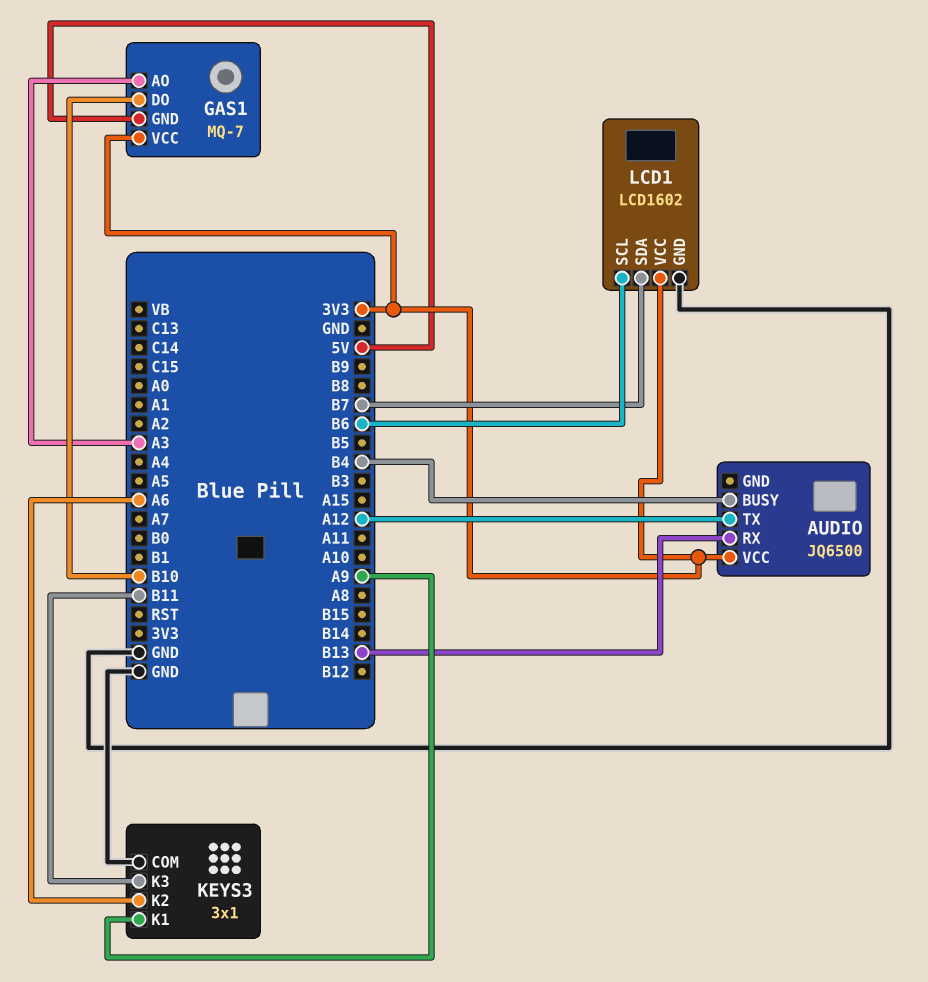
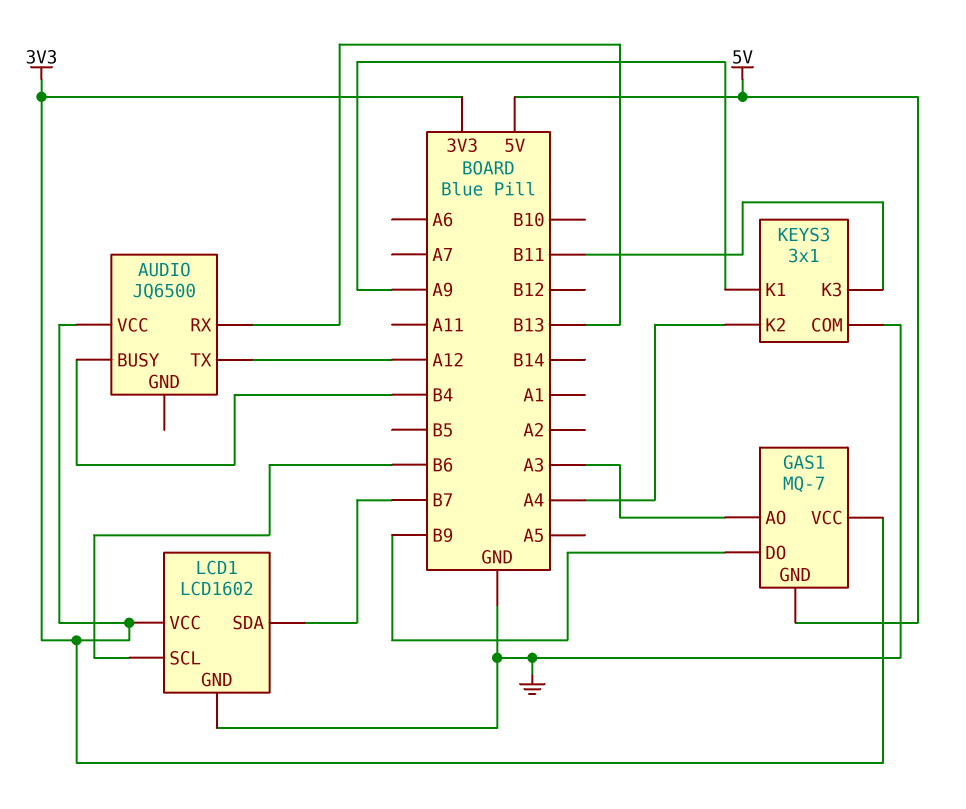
GAS1 pin DO: B10 -> B9
KEYS3 pin K2: A6 -> A4

